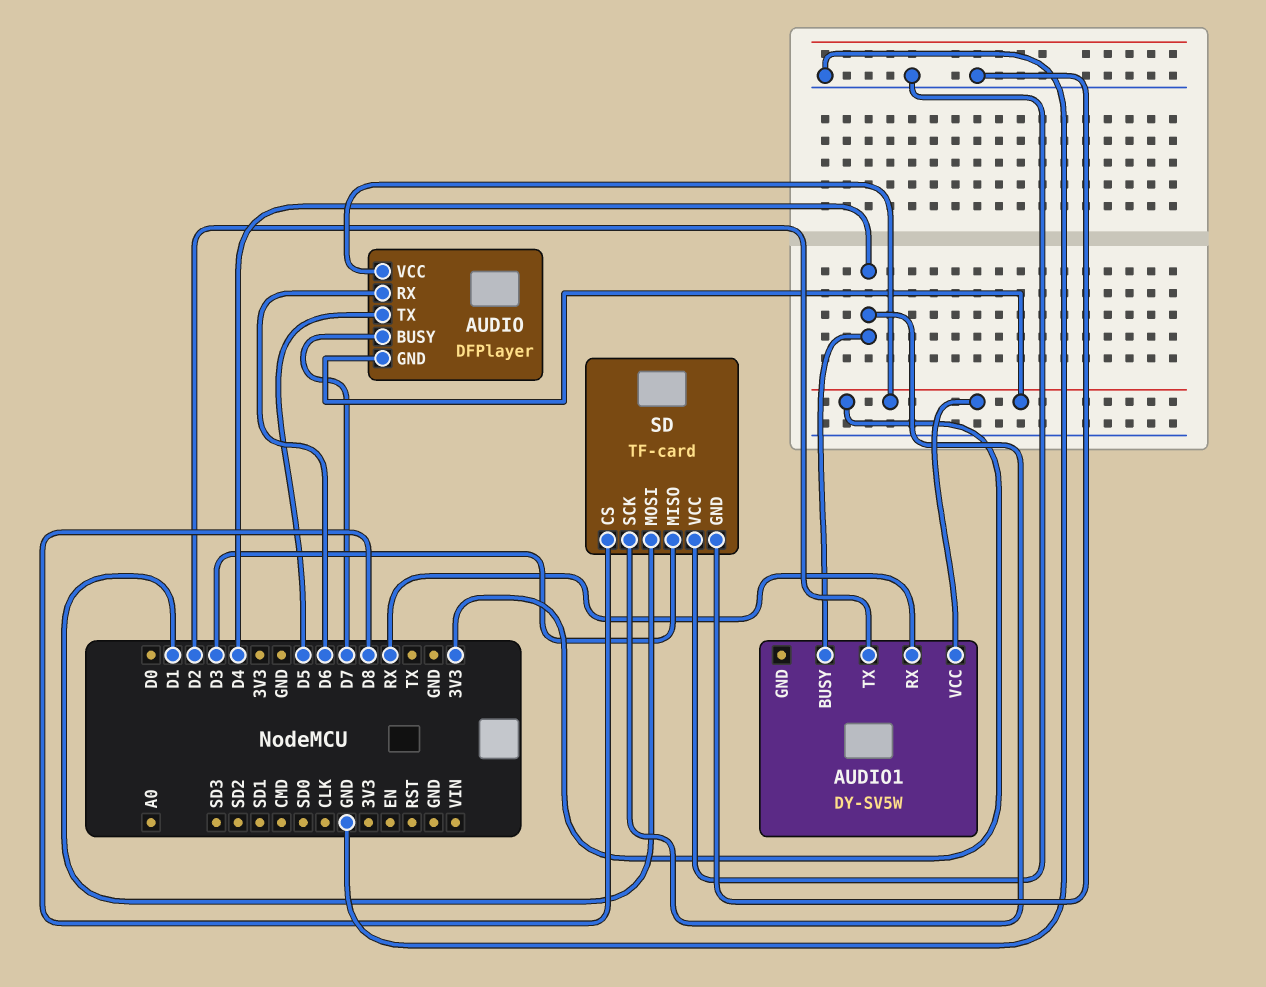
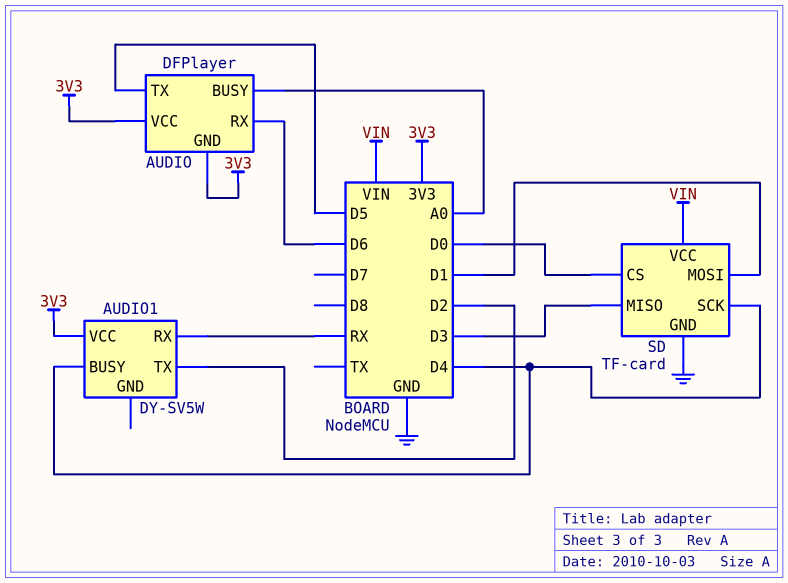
AUDIO pin BUSY: D7 -> A0
SD pin CS: D8 -> D0
SD pin VCC: GND -> VIN

